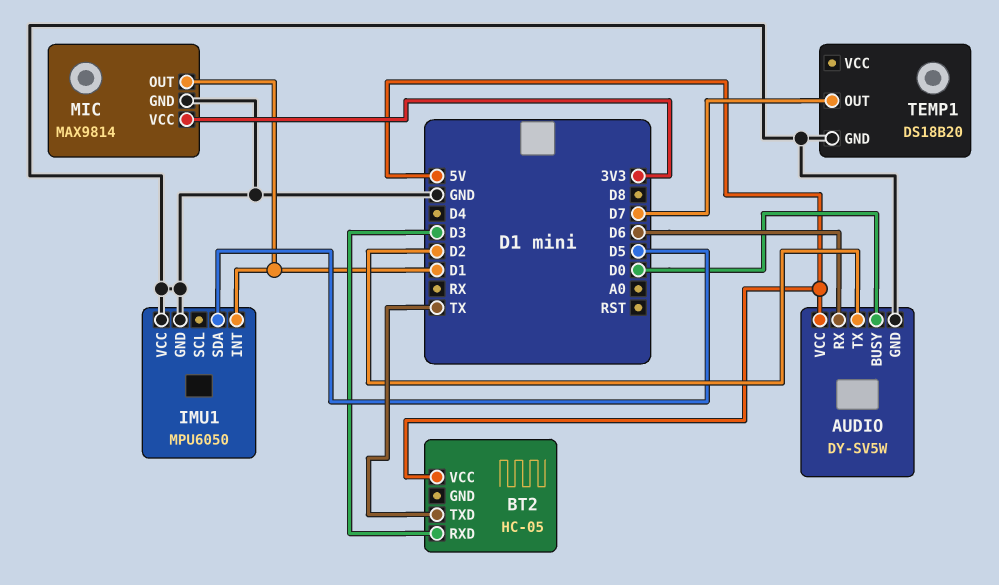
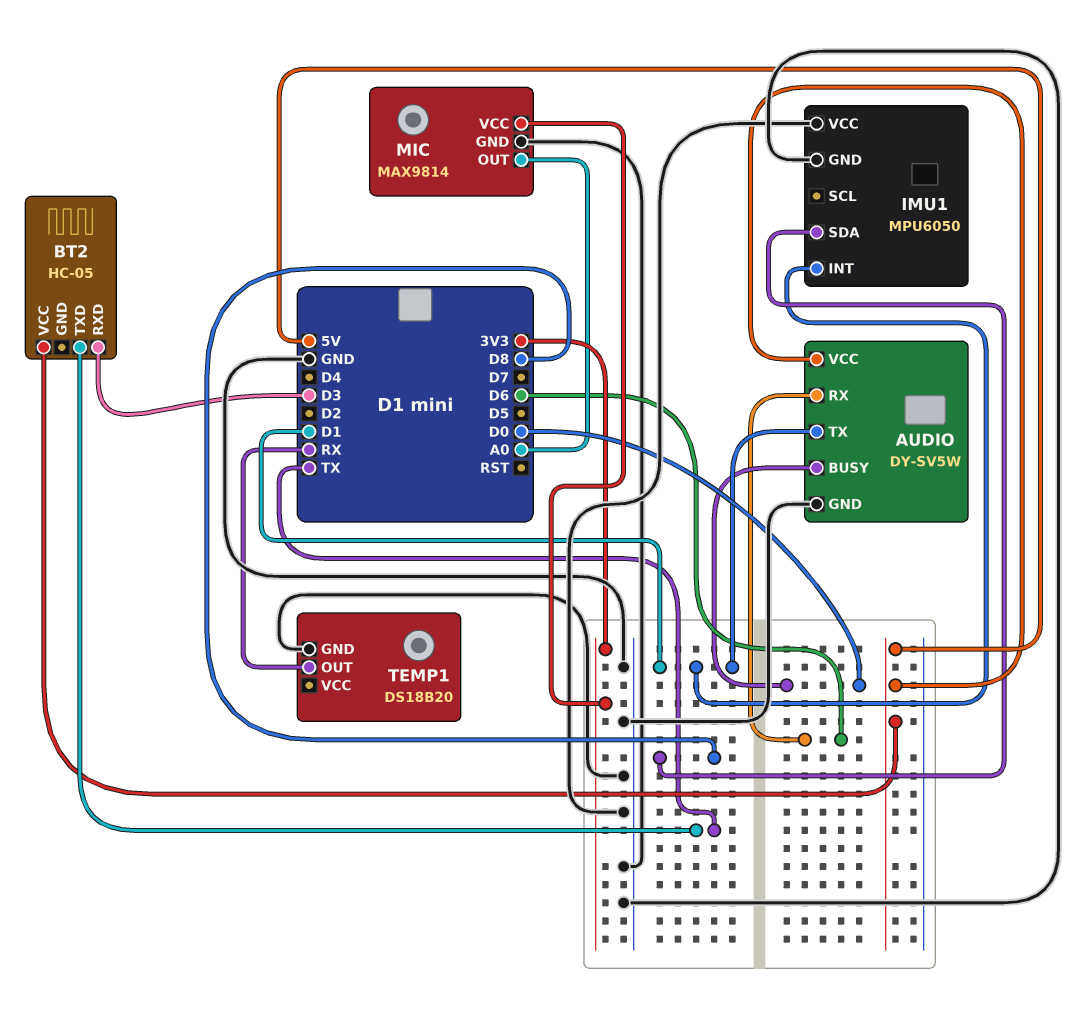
AUDIO pin TX: D2 -> D1
IMU1 pin SDA: D5 -> D8
MIC pin OUT: D1 -> A0
TEMP1 pin OUT: D7 -> RX

